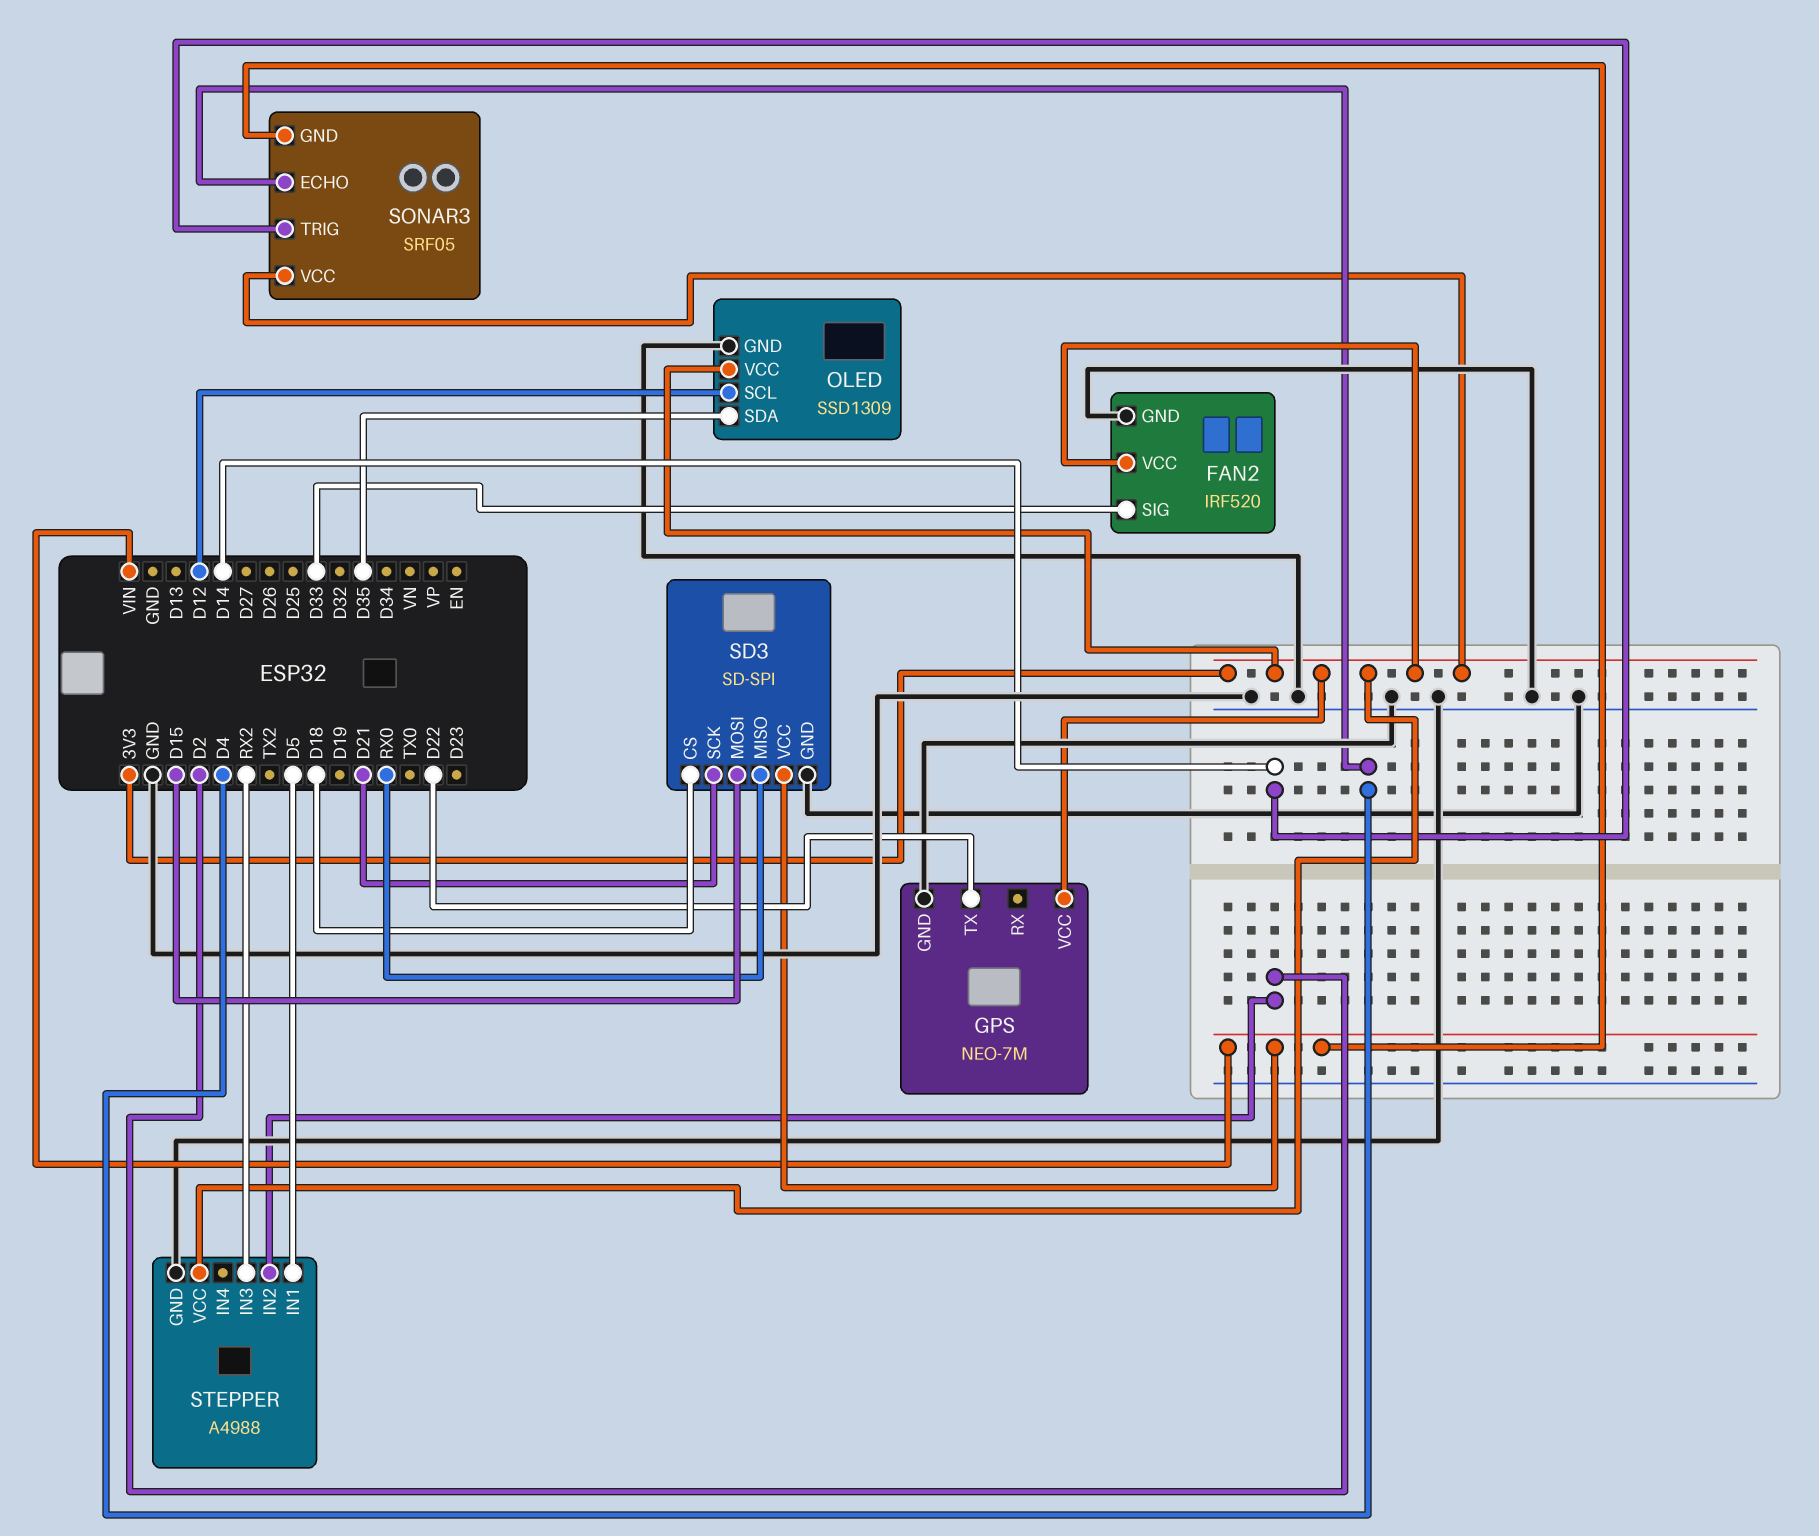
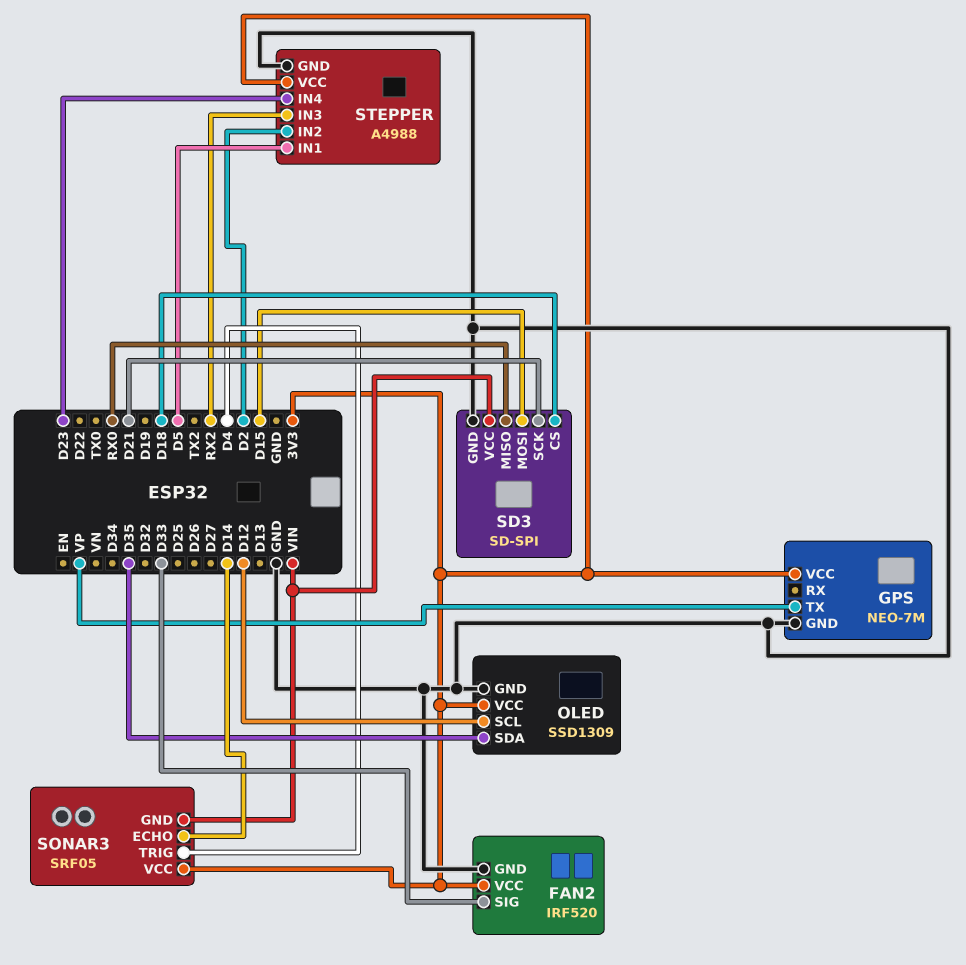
GPS pin TX: D22 -> VP
SONAR3 pin ECHO: D4 -> D14
SONAR3 pin TRIG: D14 -> D4
STEPPER pin IN4: none -> D23

